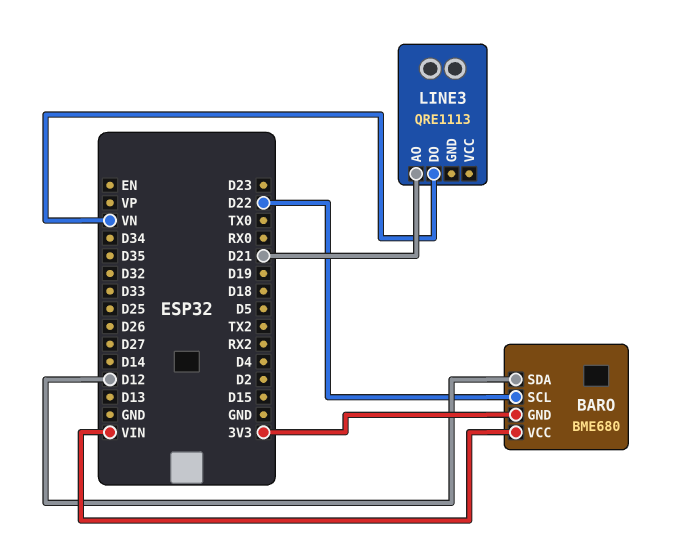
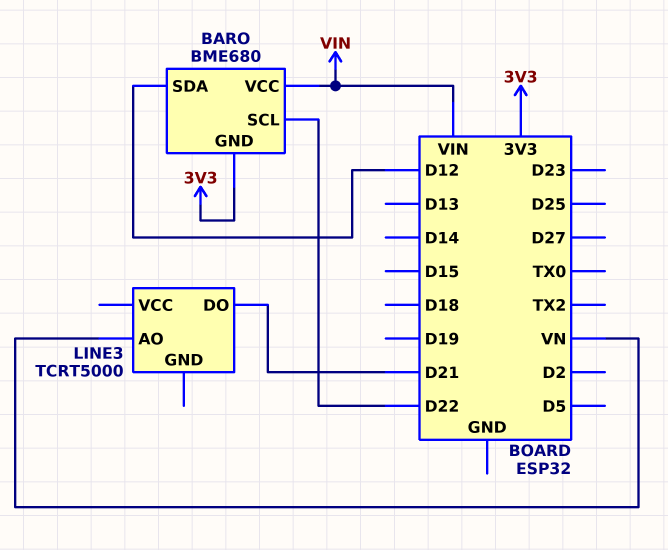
LINE3: QRE1113 -> TCRT5000
LINE3 pin AO: D21 -> VN
LINE3 pin DO: VN -> D21

